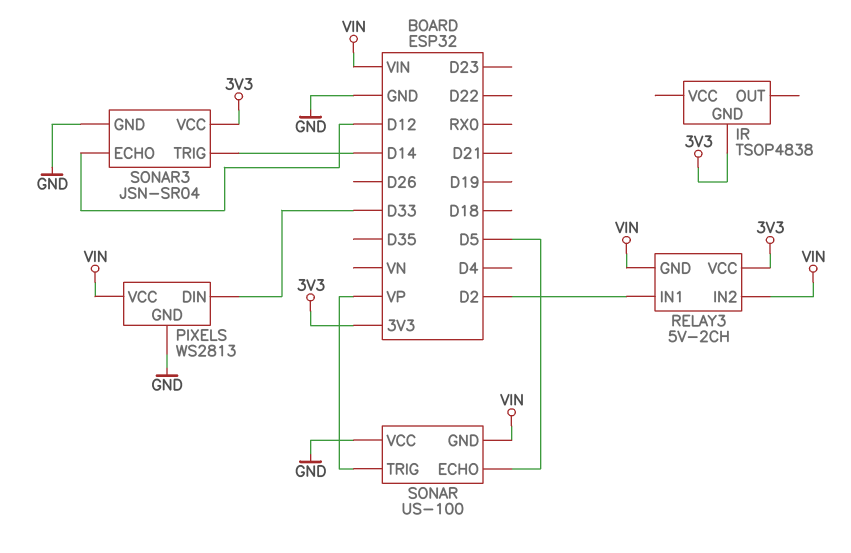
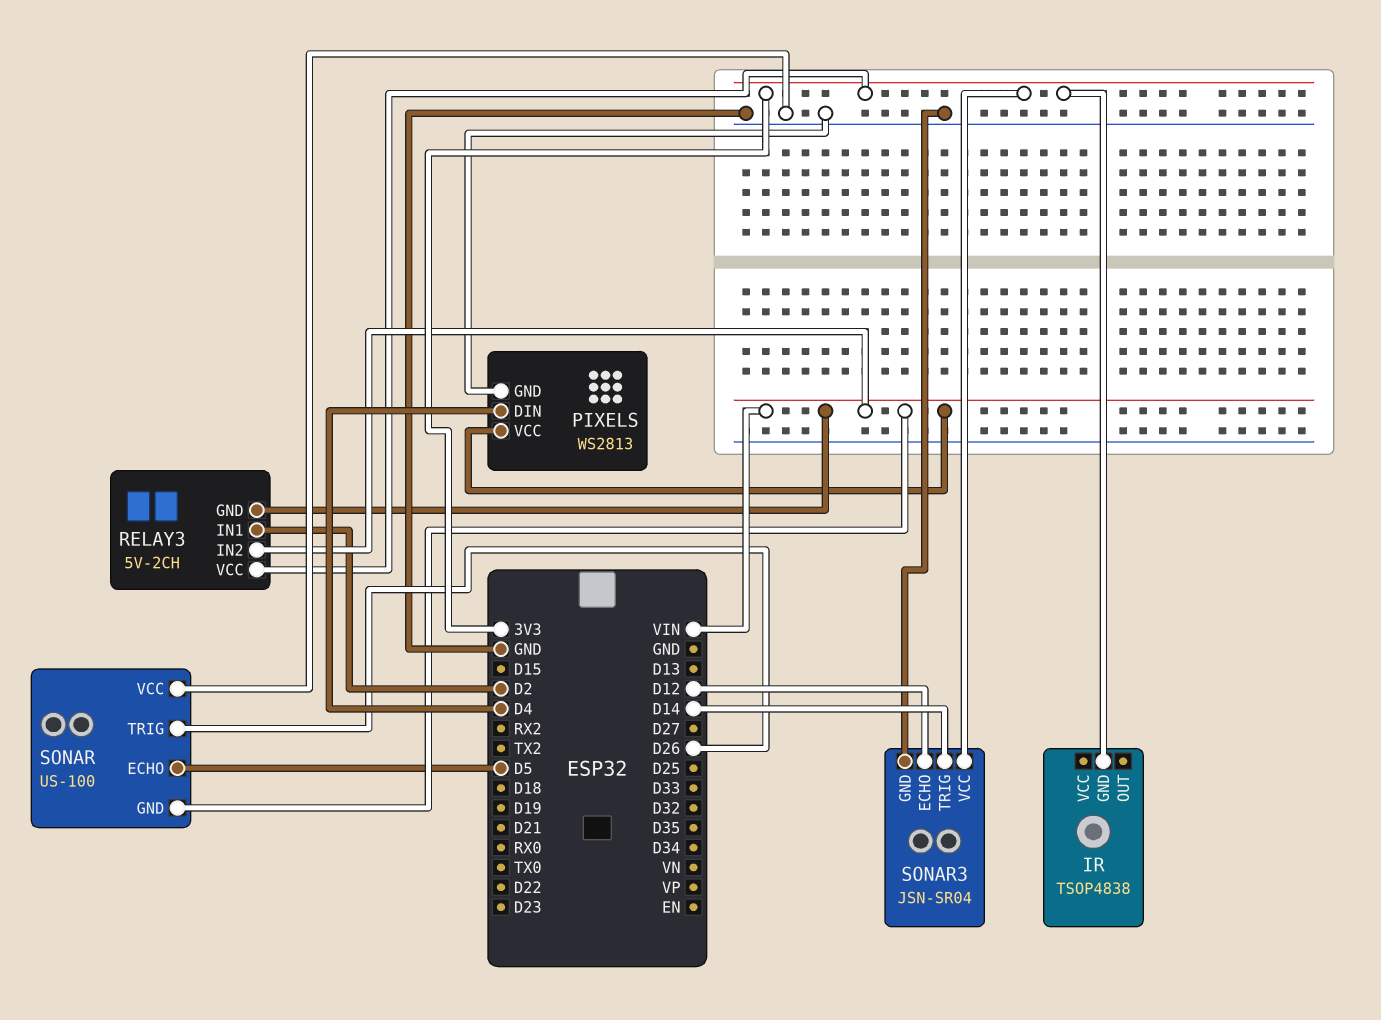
PIXELS pin DIN: D33 -> D4
SONAR pin TRIG: VP -> D26

